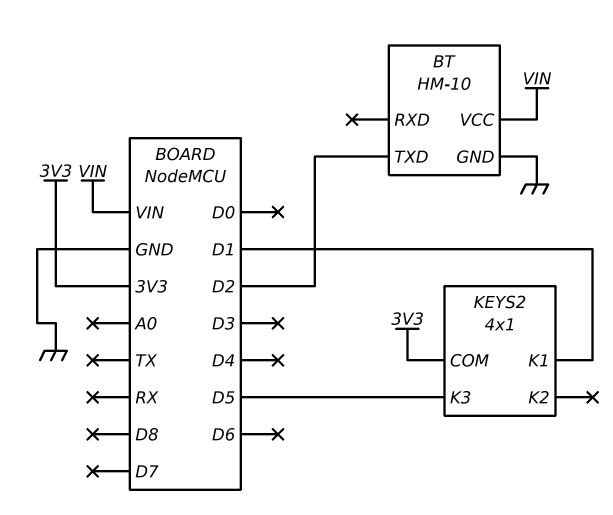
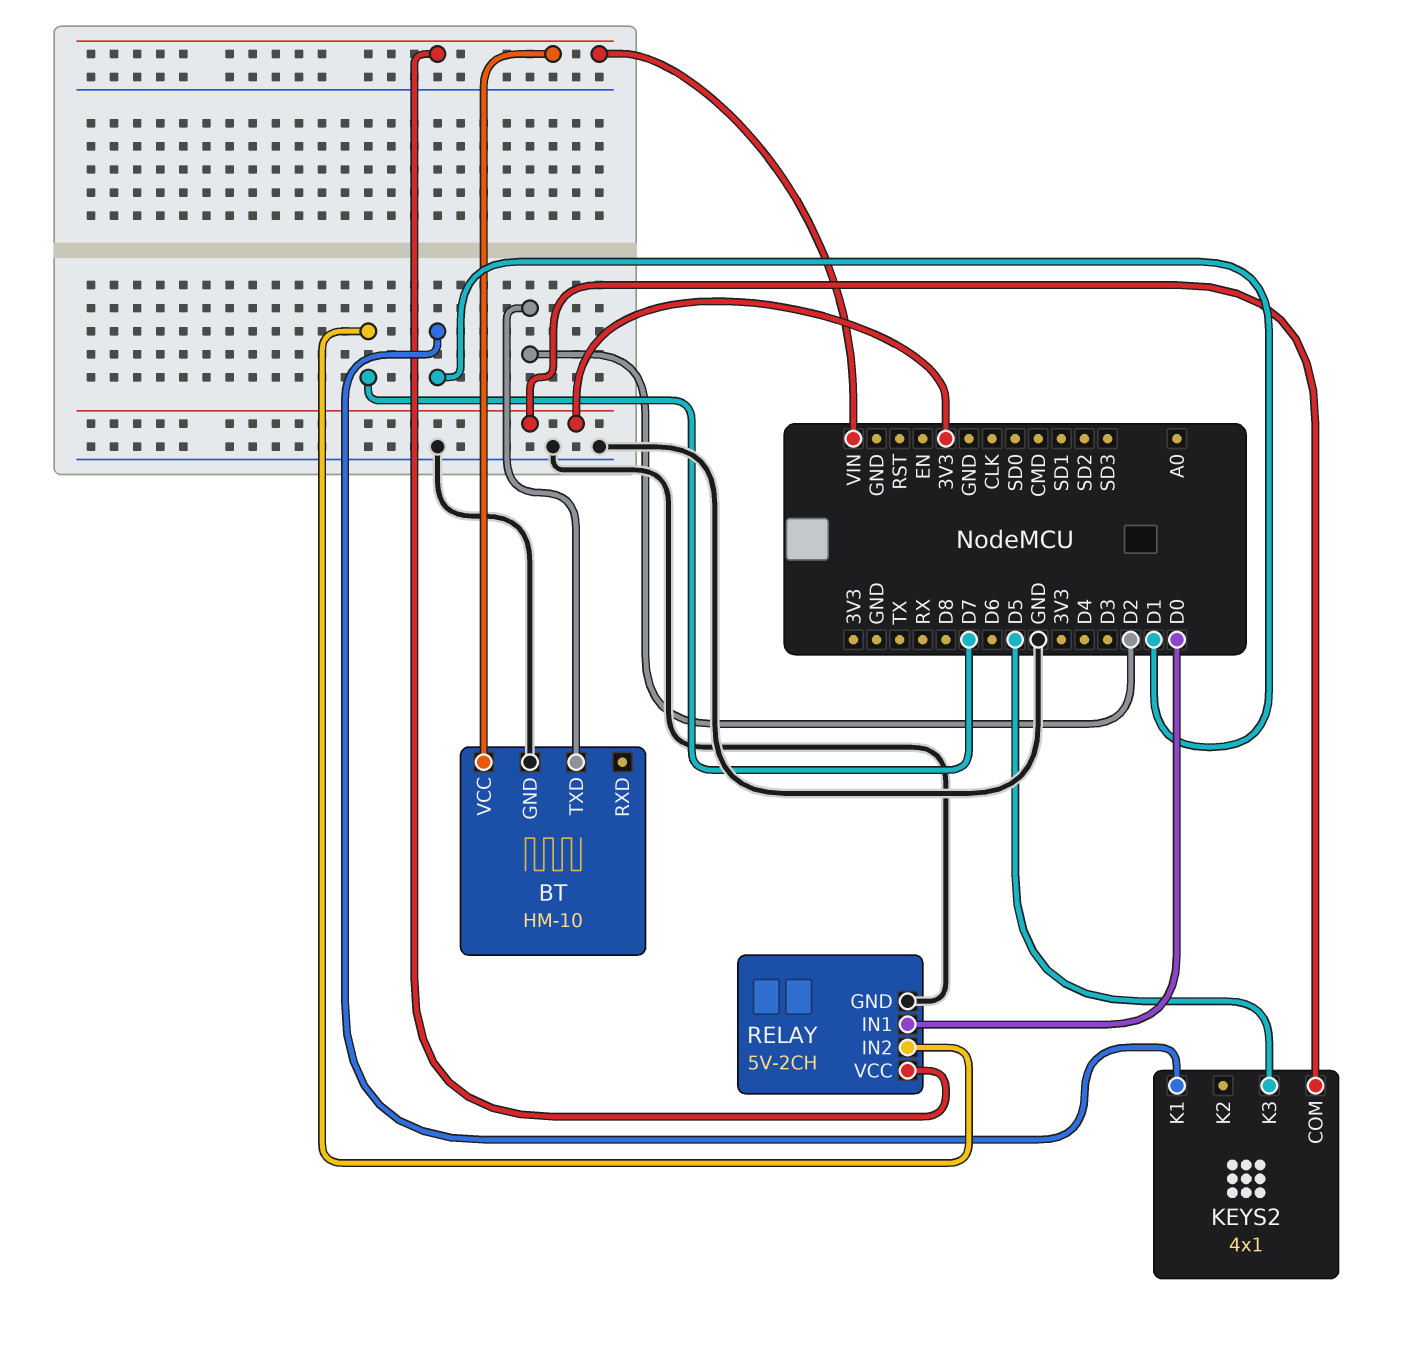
RELAY: none -> 5V-2CH
RELAY pin GND: none -> GND
RELAY pin IN1: none -> D0
RELAY pin IN2: none -> D7
RELAY pin VCC: none -> VIN

